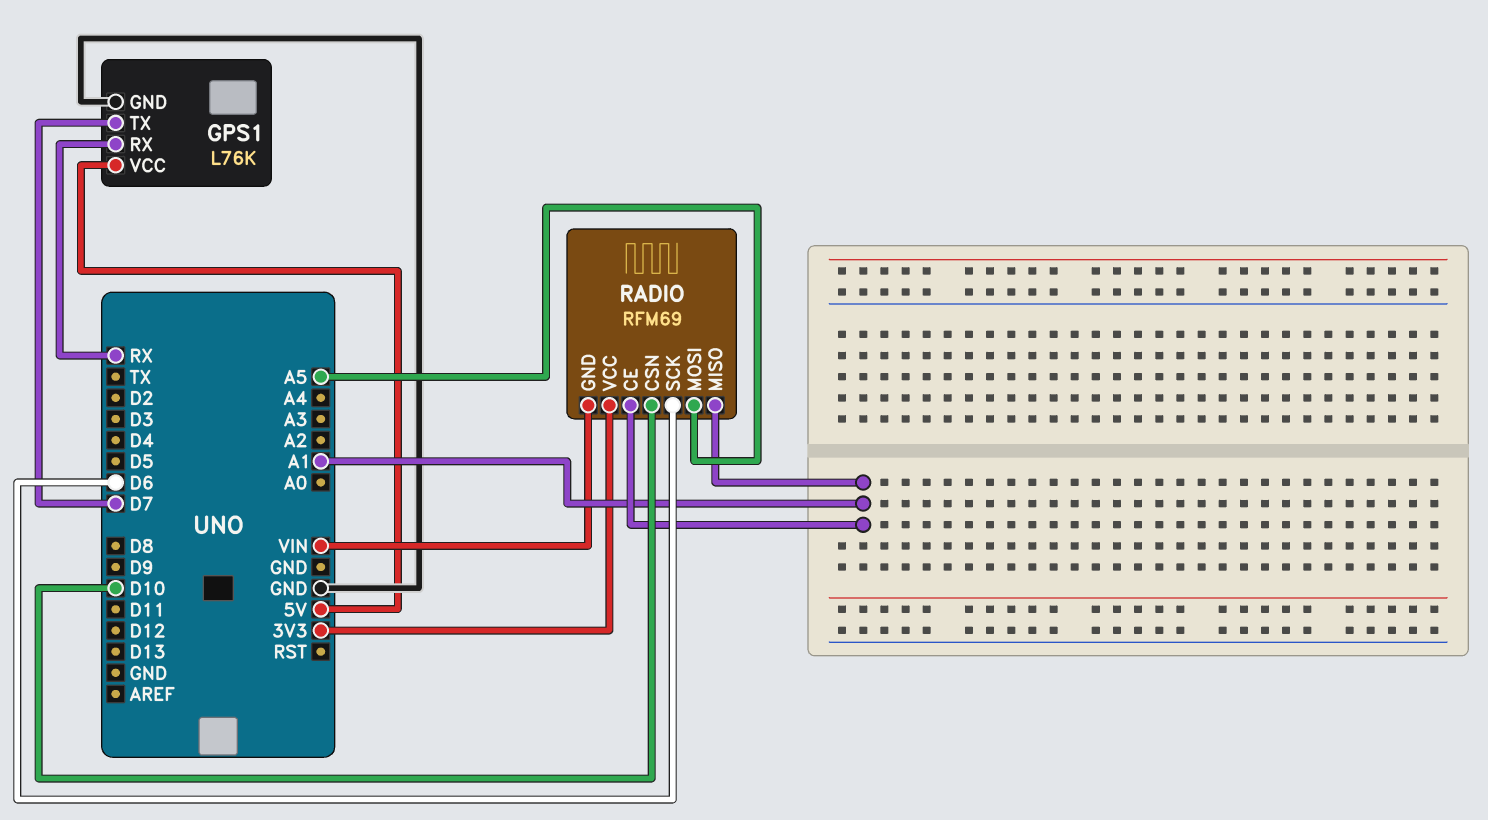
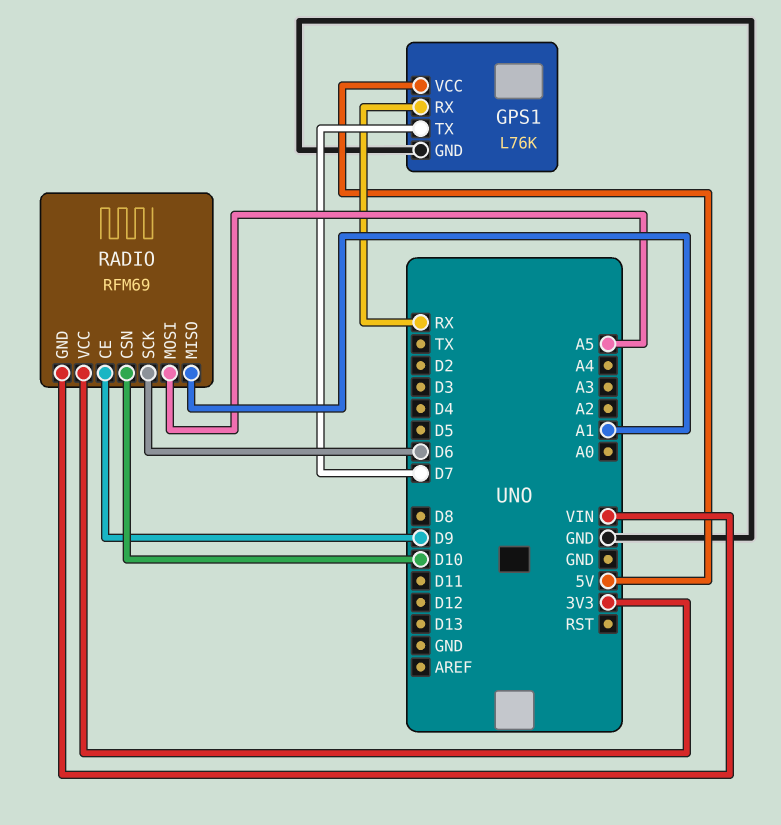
RADIO pin CE: A1 -> D9

